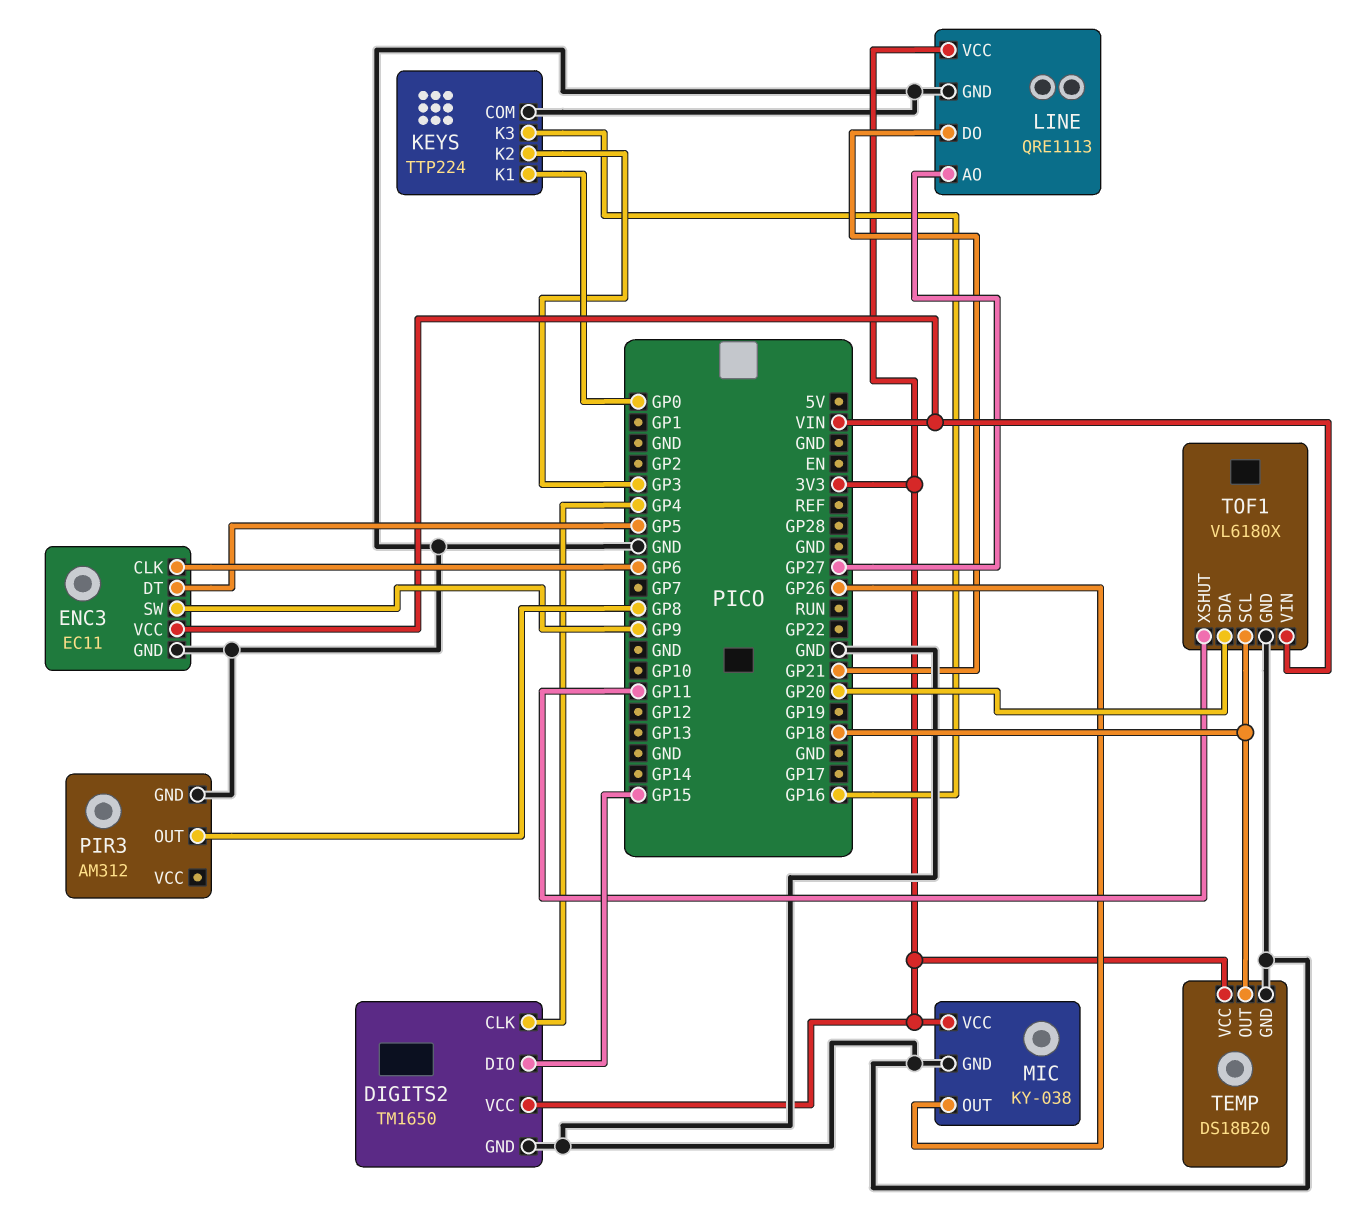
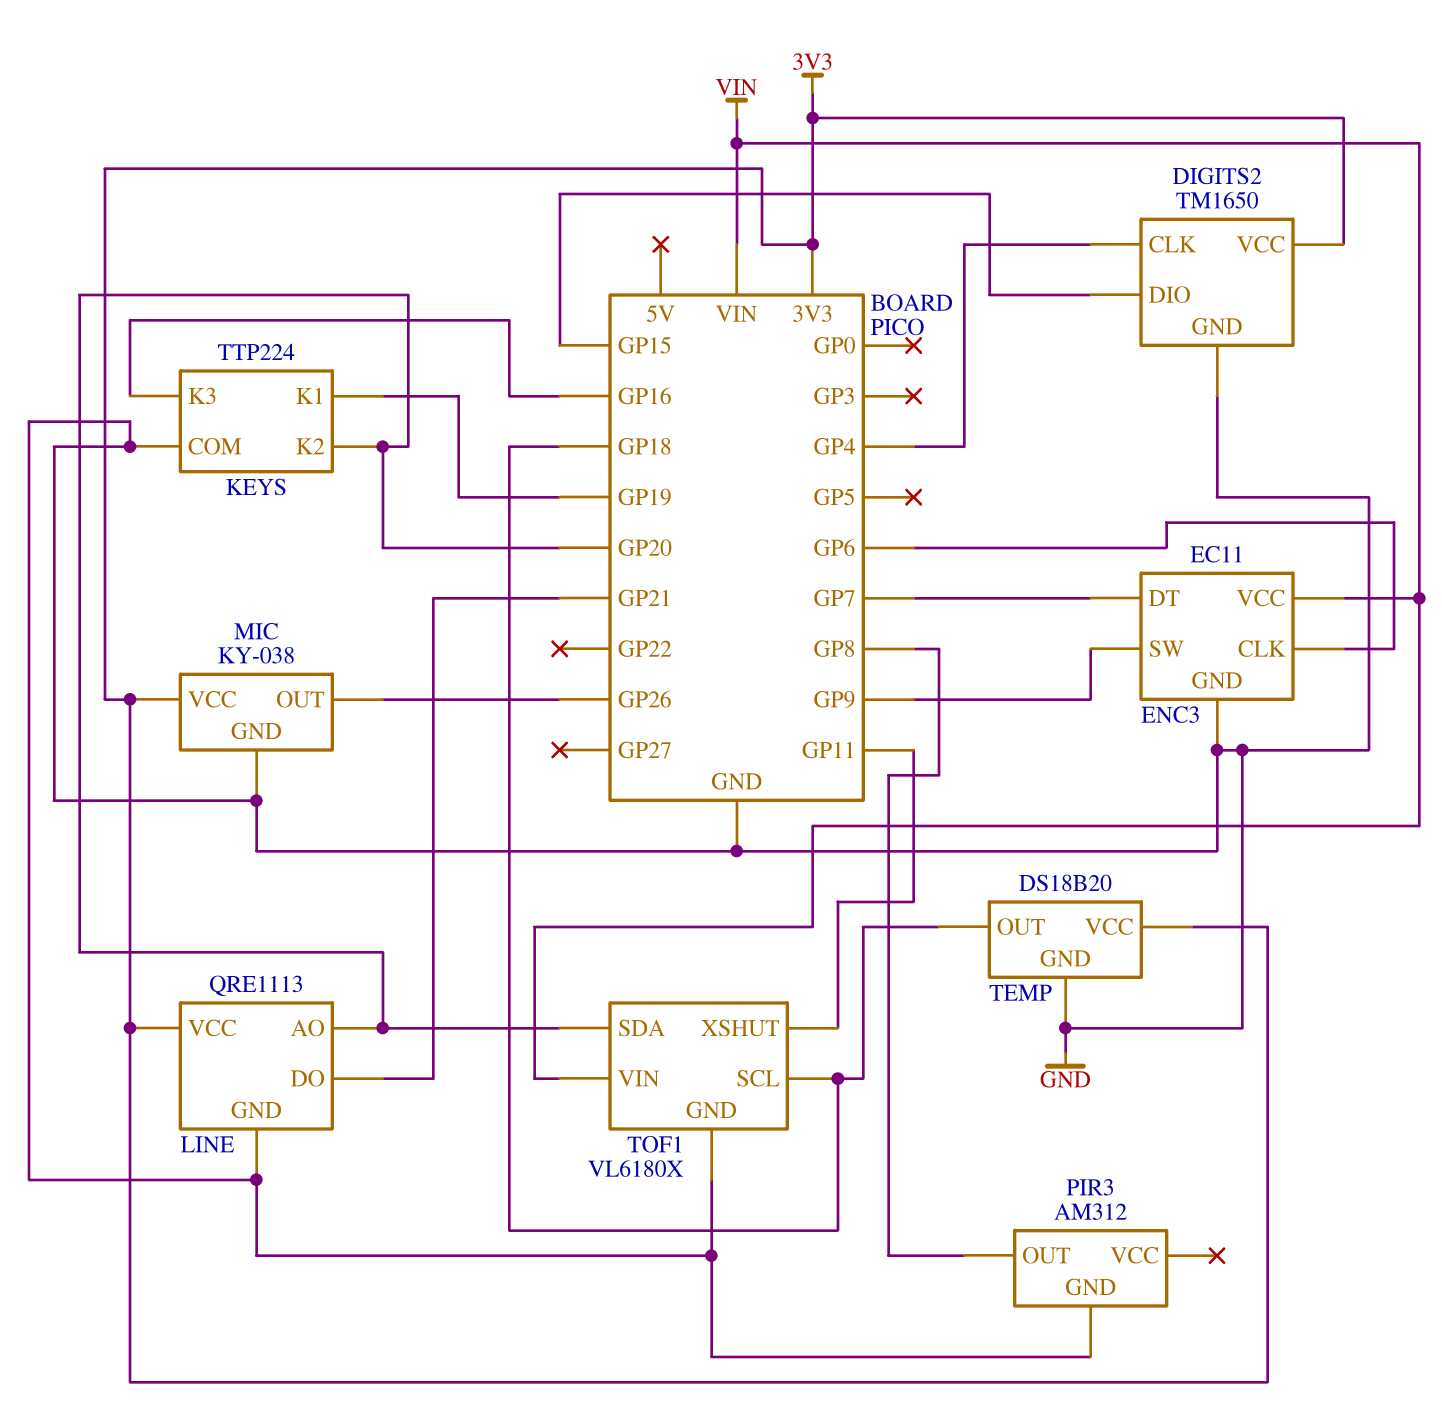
ENC3 pin DT: GP5 -> GP7
KEYS pin K1: GP0 -> GP19
KEYS pin K2: GP3 -> GP20
LINE pin AO: GP27 -> GP20

